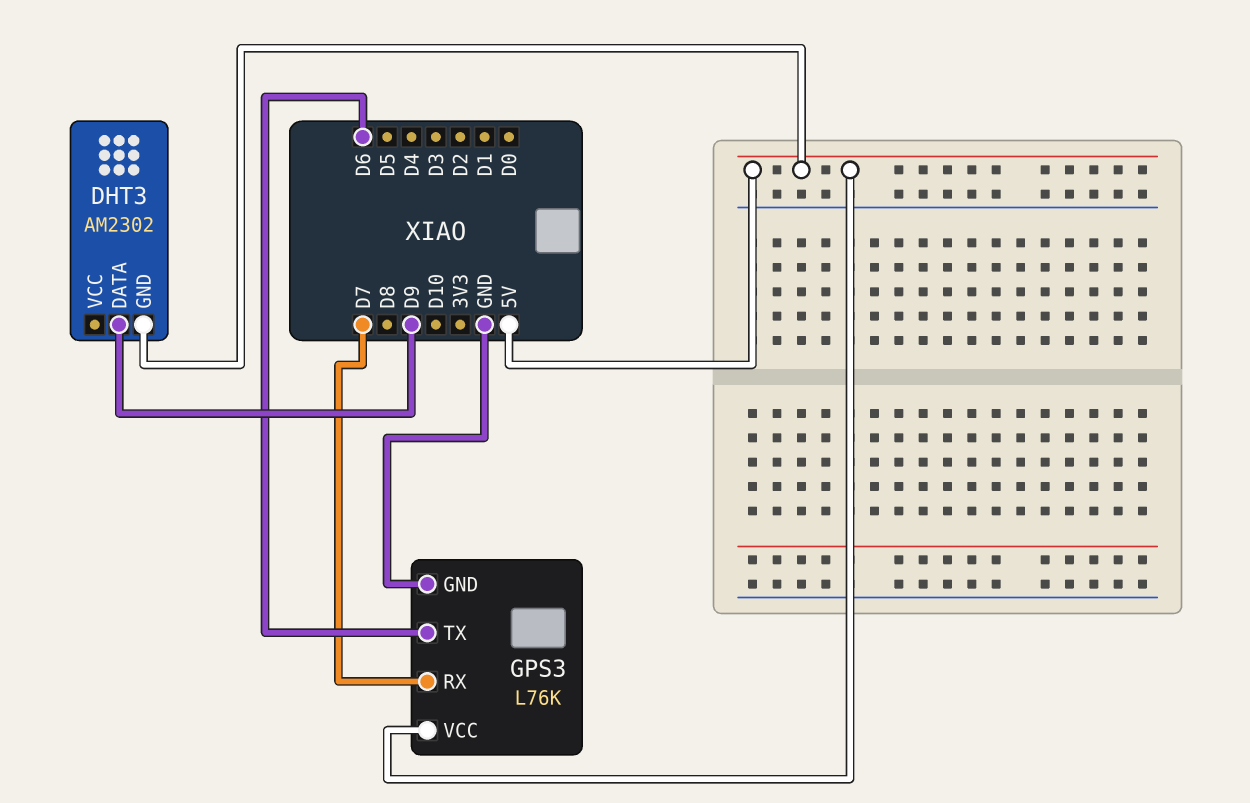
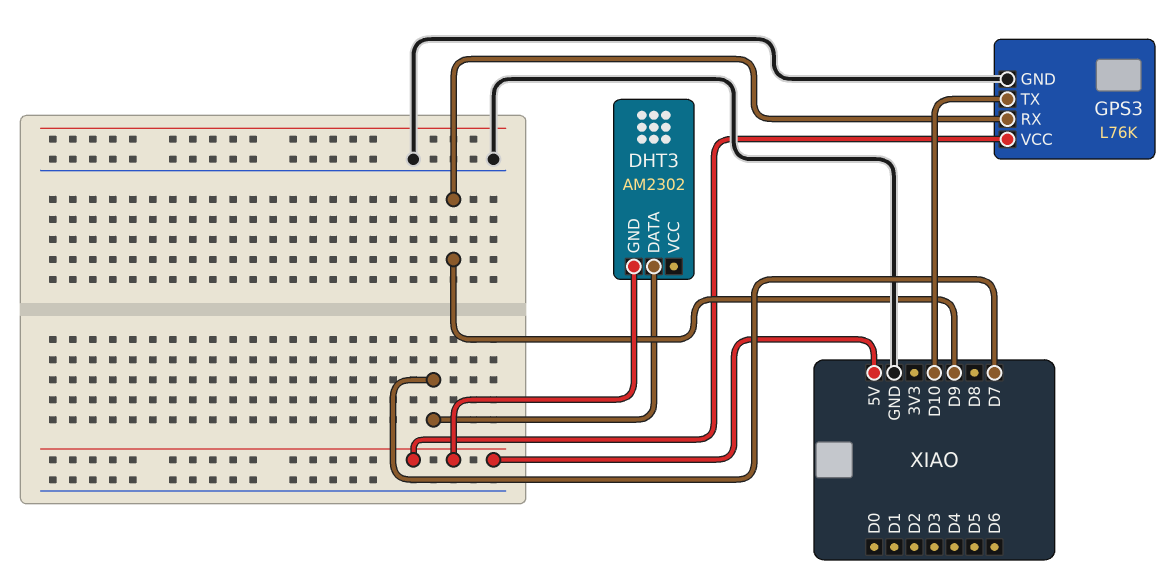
DHT3 pin DATA: D9 -> D7
GPS3 pin RX: D7 -> D9
GPS3 pin TX: D6 -> D10

